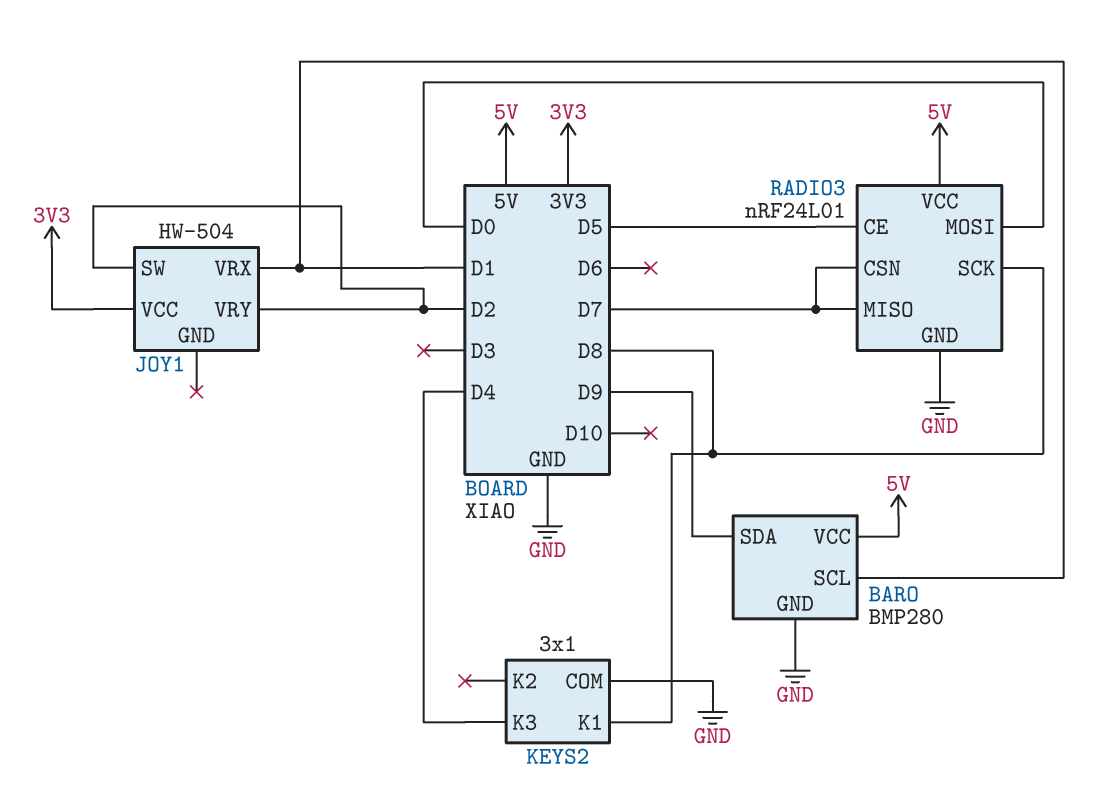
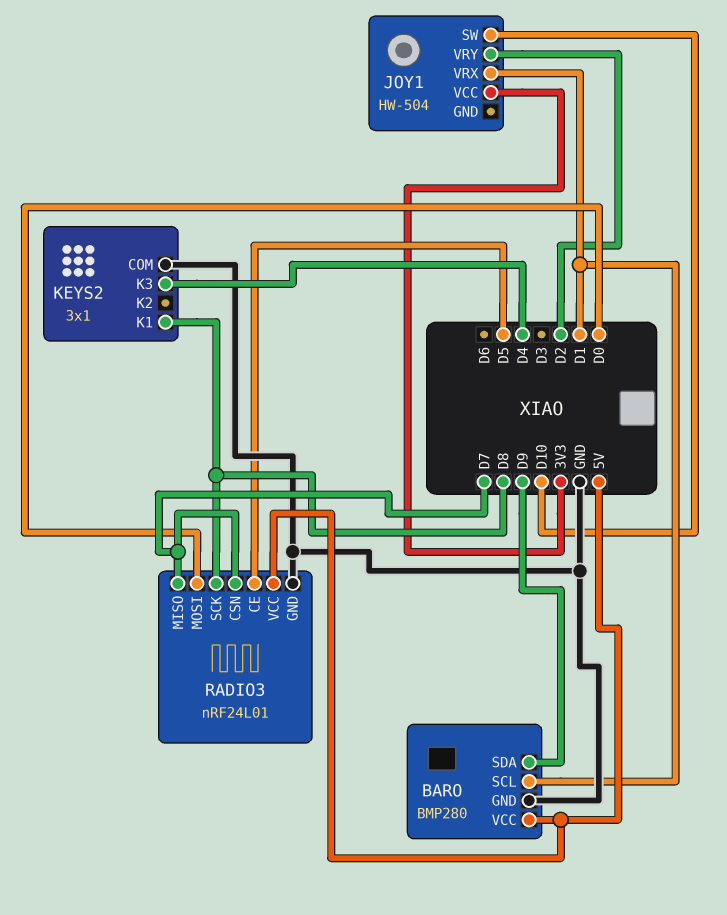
JOY1 pin SW: D2 -> D10

